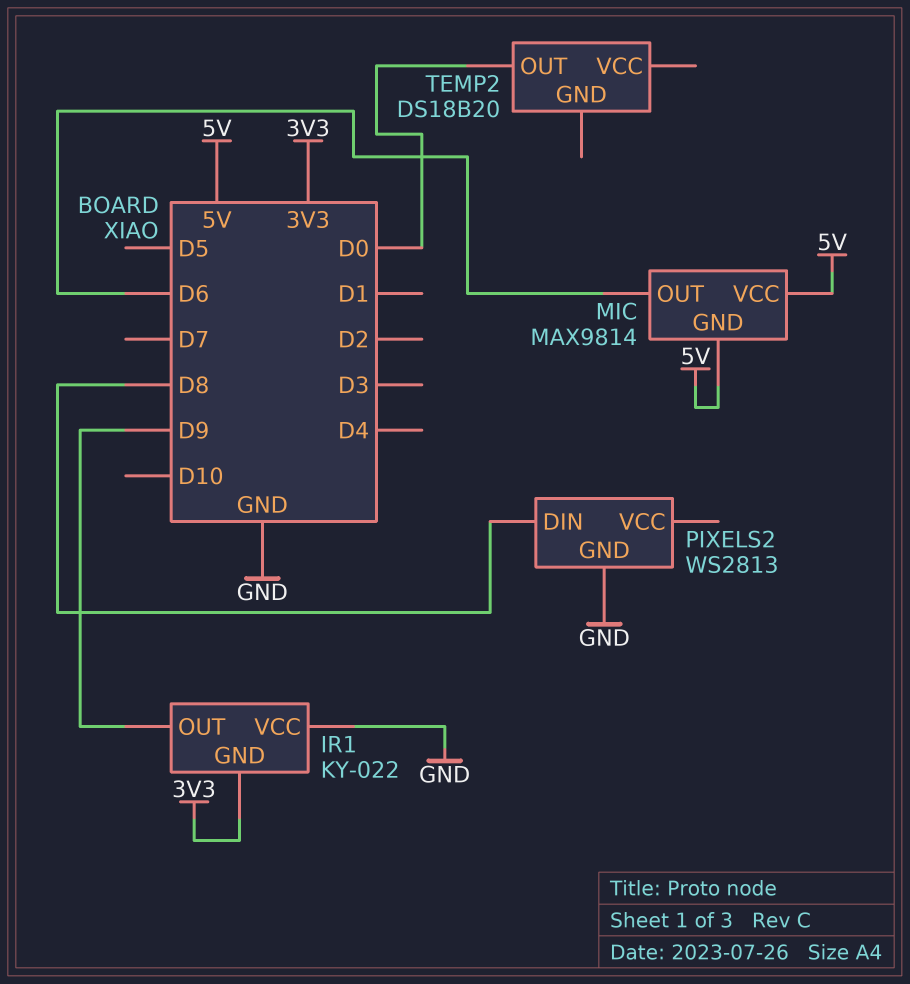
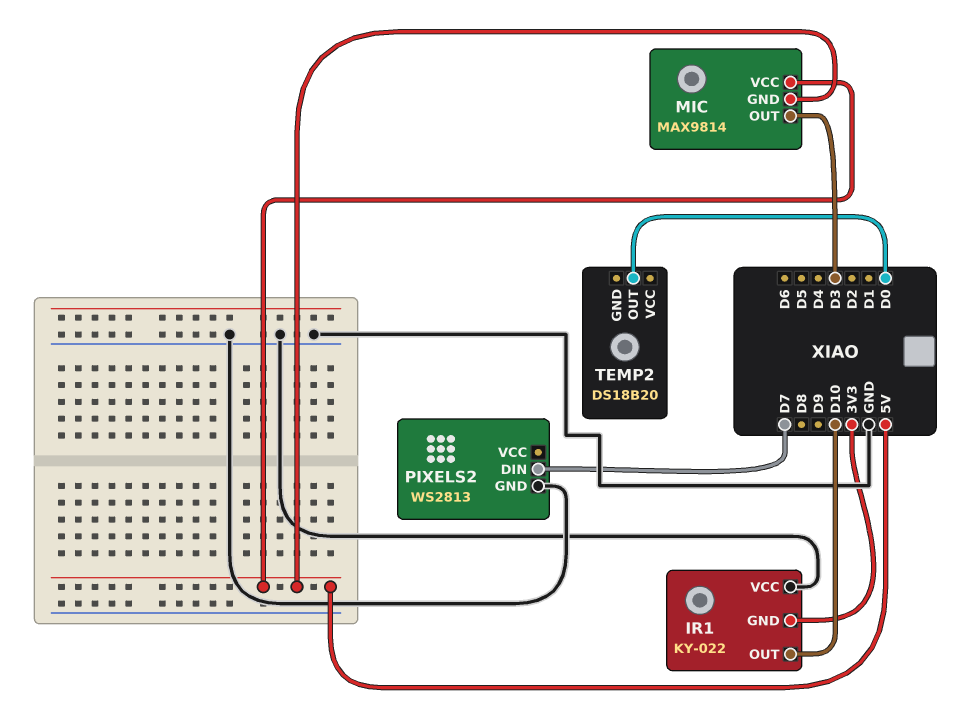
IR1 pin OUT: D9 -> D10
MIC pin OUT: D6 -> D3
PIXELS2 pin DIN: D8 -> D7

